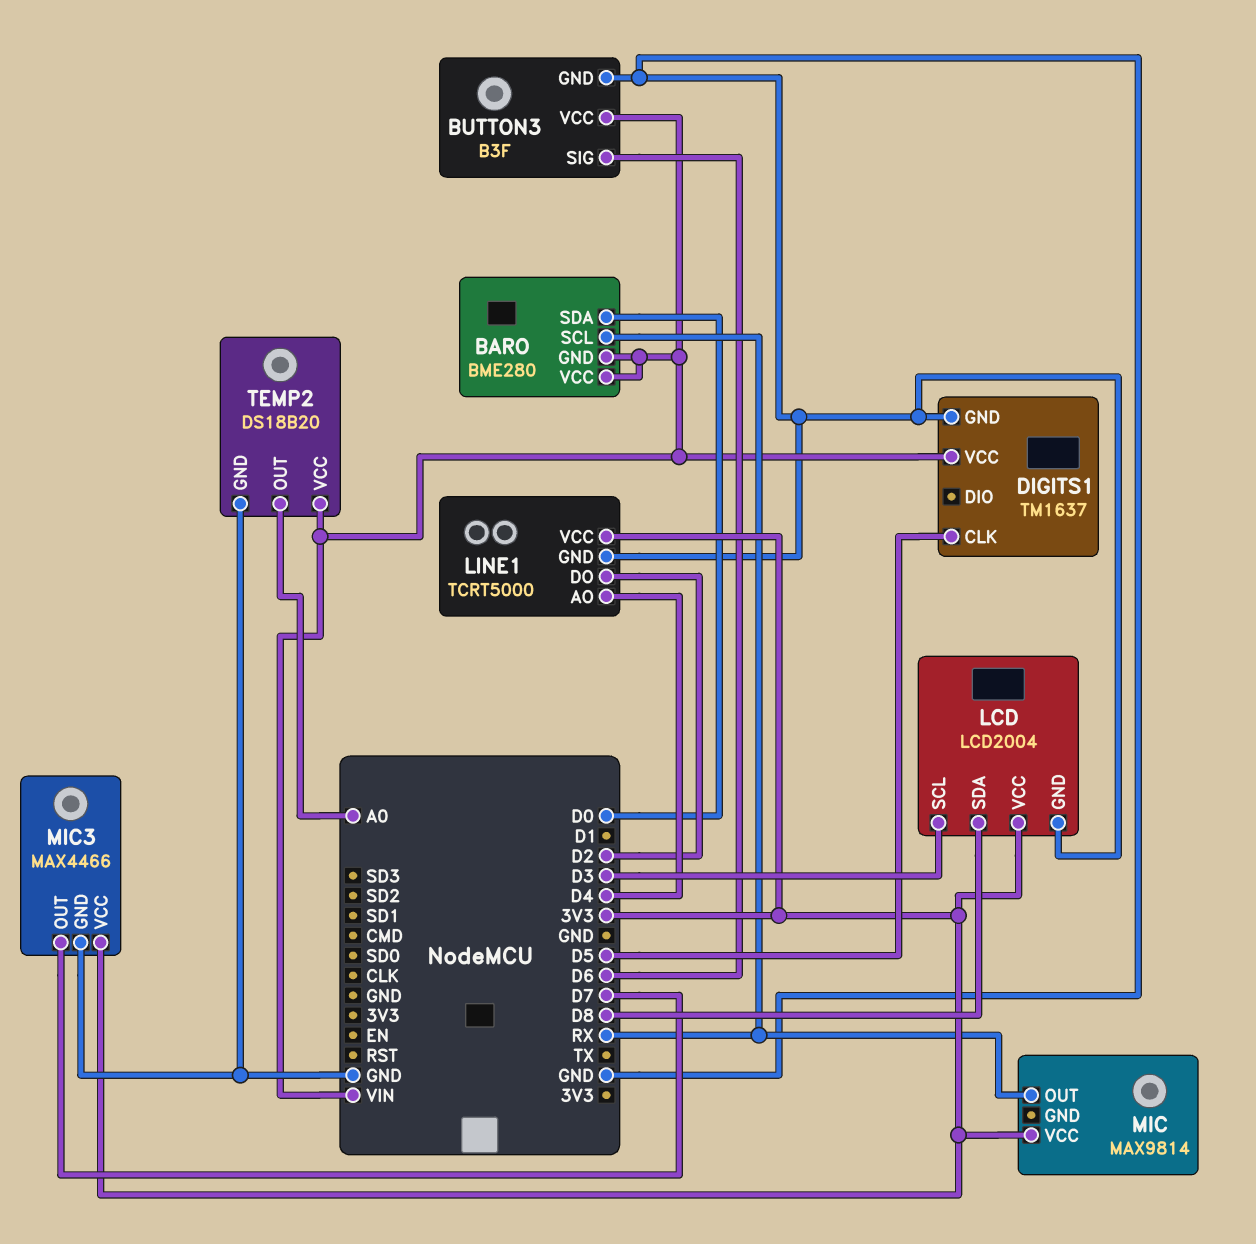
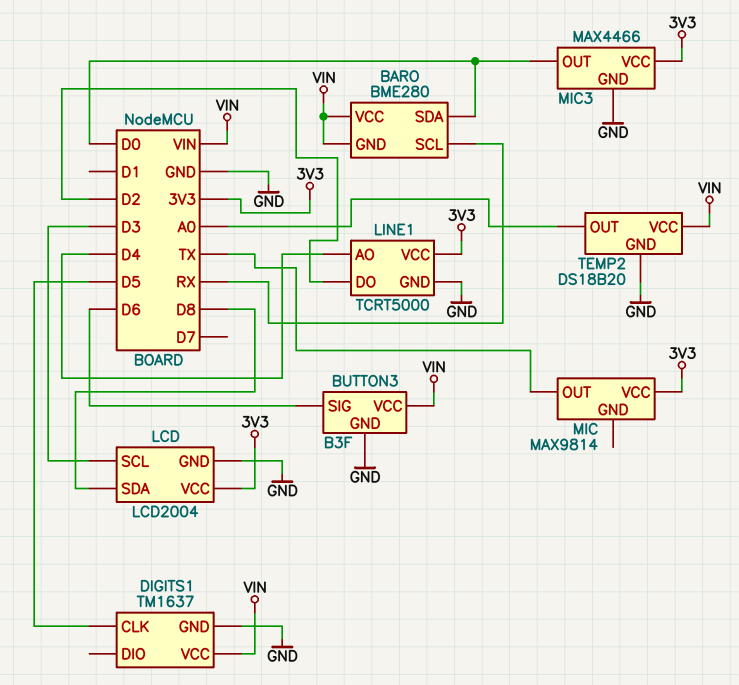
MIC pin OUT: RX -> TX
MIC3 pin OUT: D7 -> D0

